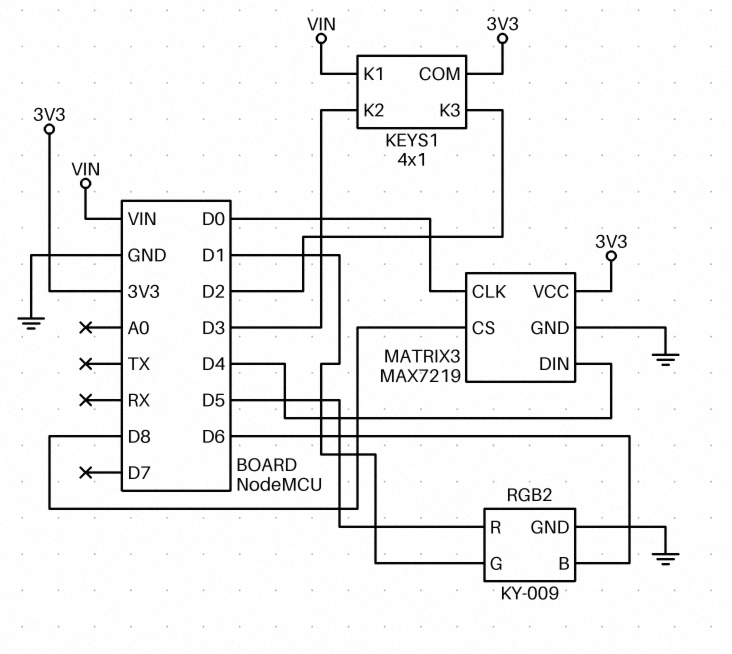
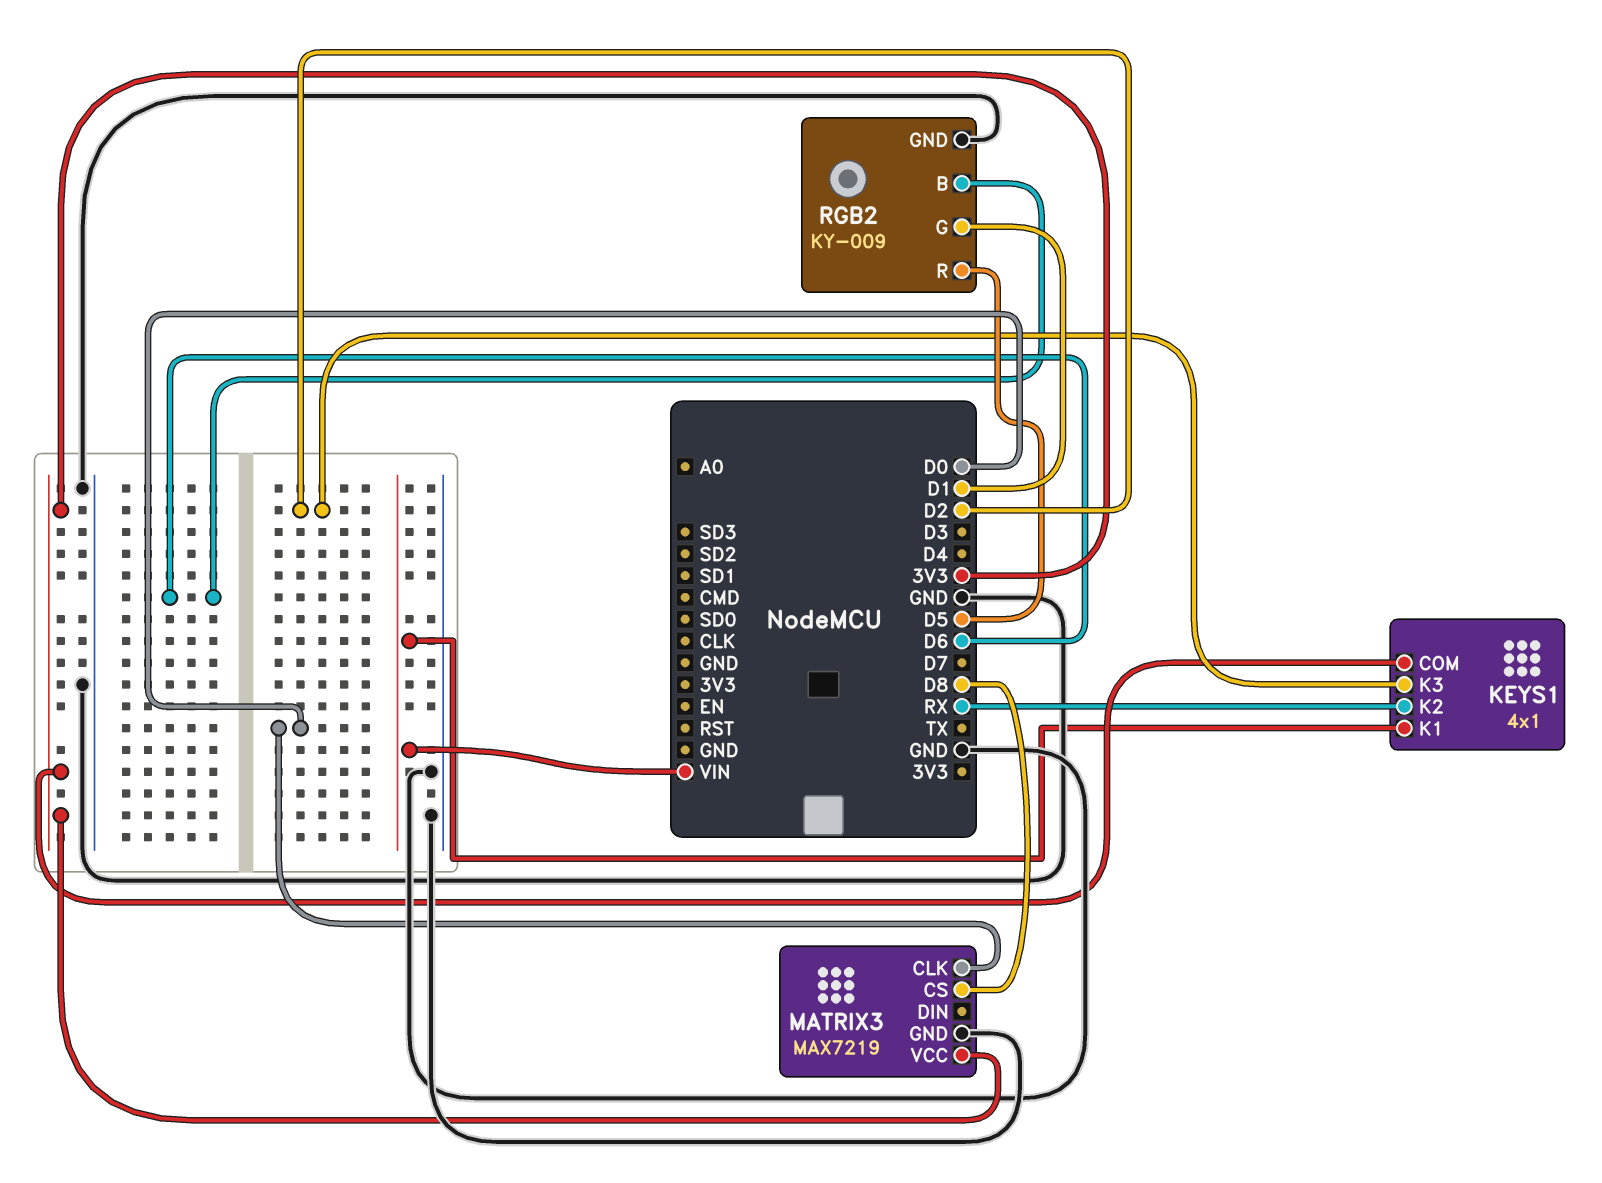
KEYS1 pin K2: D3 -> RX
MATRIX3 pin DIN: D4 -> none

